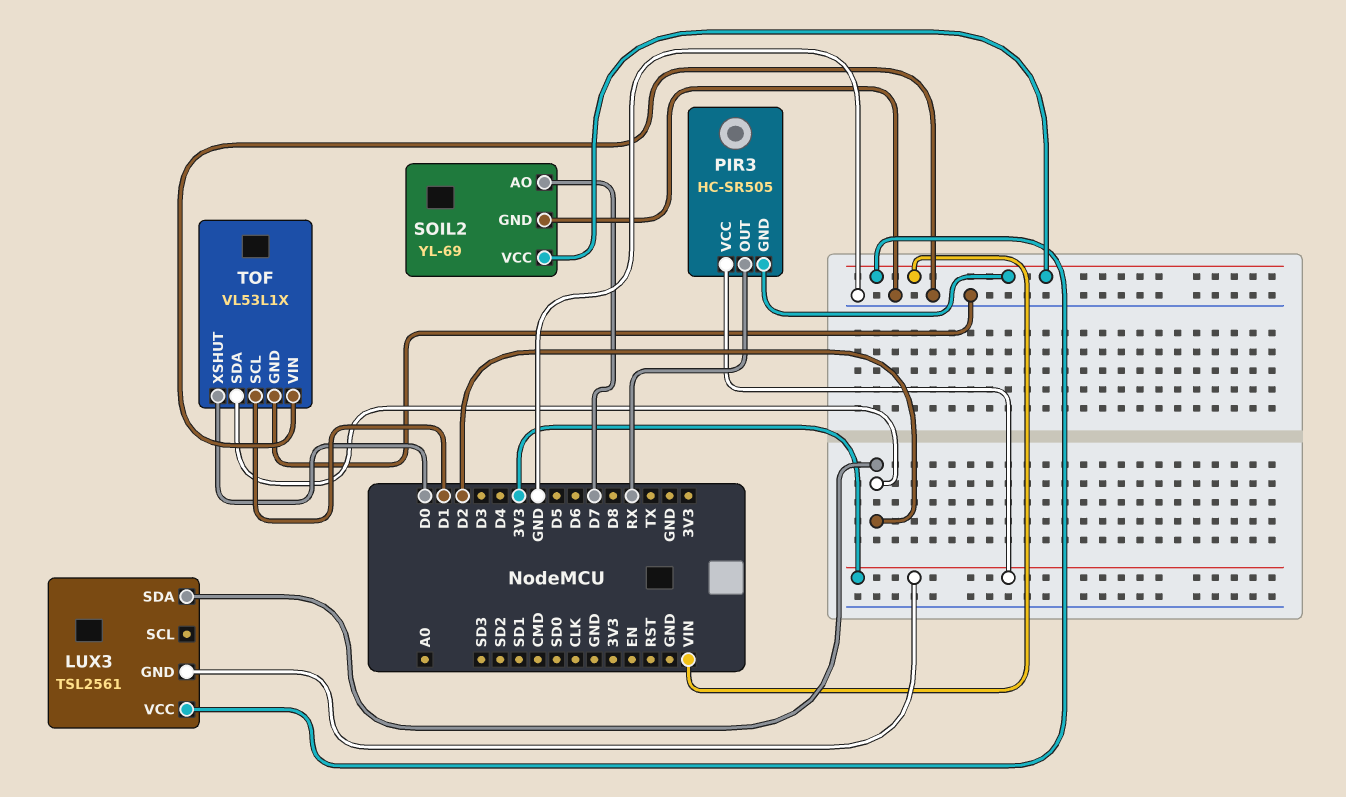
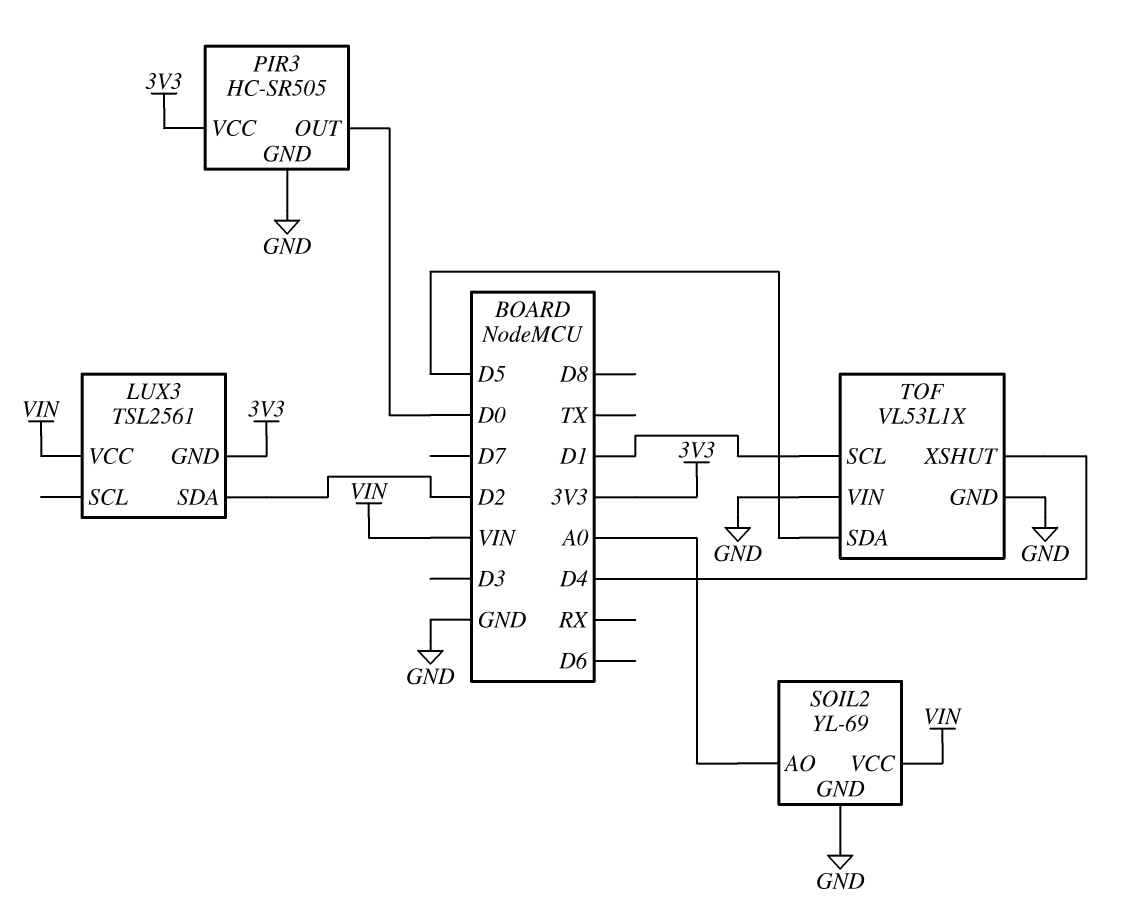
PIR3 pin GND: VIN -> GND
PIR3 pin OUT: RX -> D0
SOIL2 pin AO: D7 -> A0
TOF pin SDA: D2 -> D5
TOF pin XSHUT: D0 -> D4

